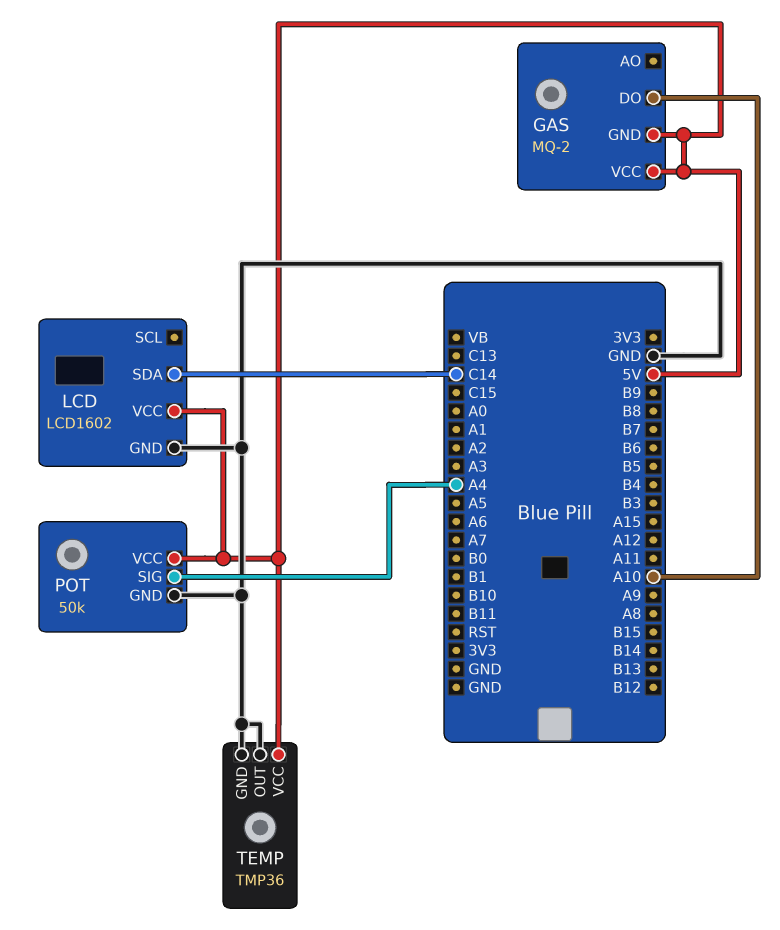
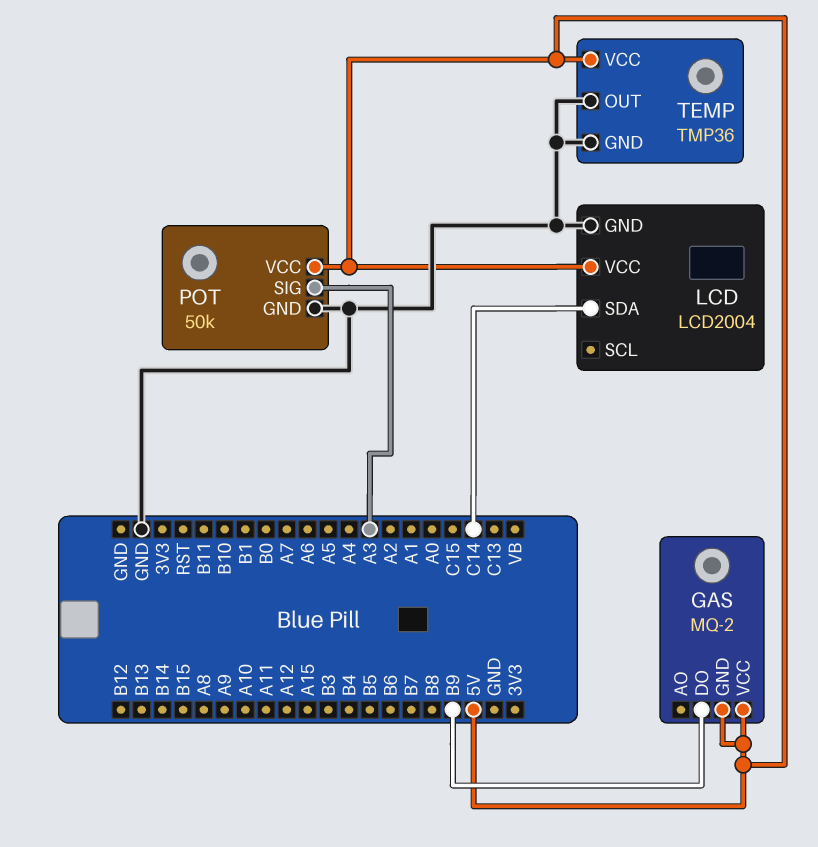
GAS pin DO: A10 -> B9
LCD: LCD1602 -> LCD2004
POT pin SIG: A4 -> A3

